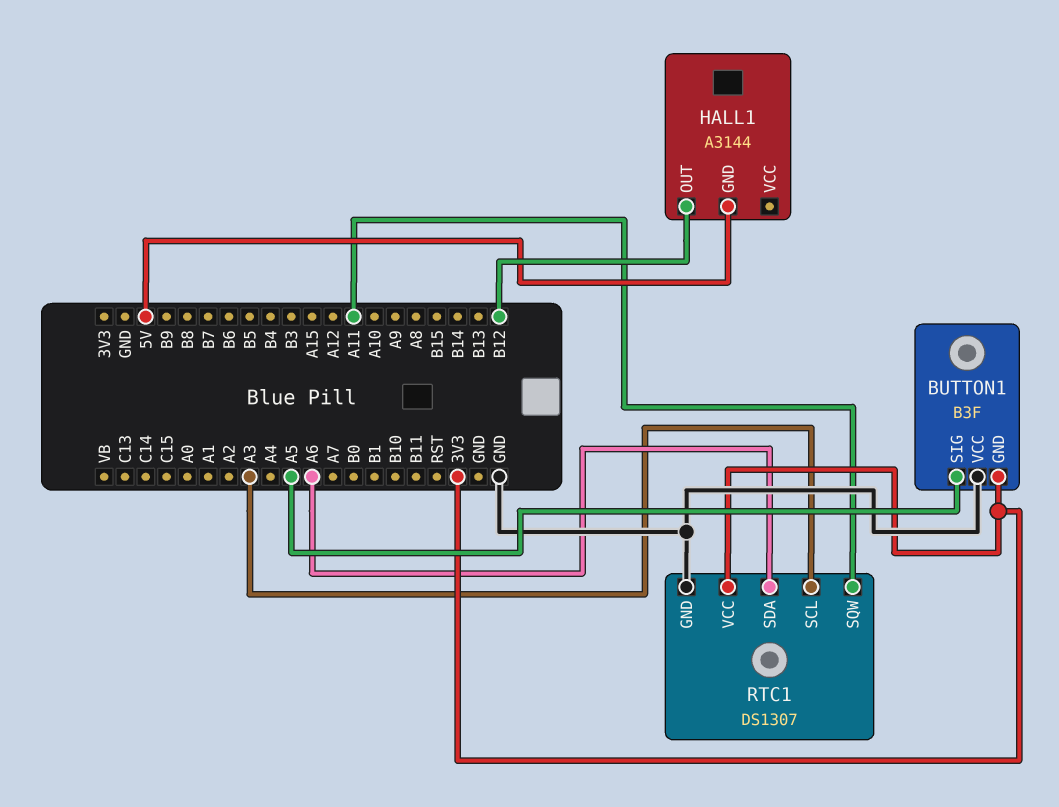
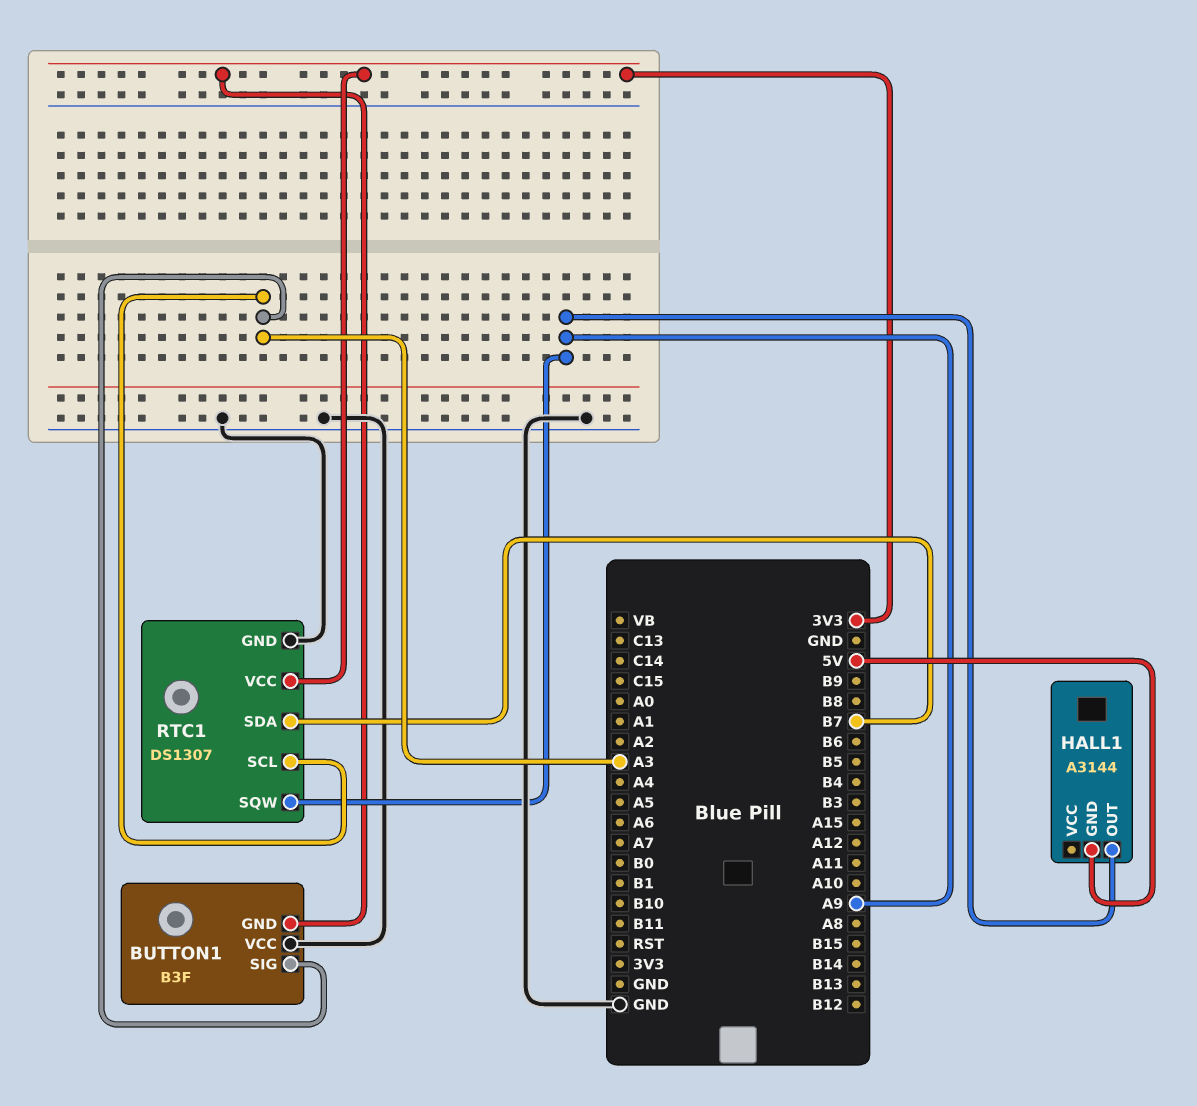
BUTTON1 pin SIG: A5 -> A3
HALL1 pin OUT: B12 -> A9
RTC1 pin SDA: A6 -> B7
RTC1 pin SQW: A11 -> A9

